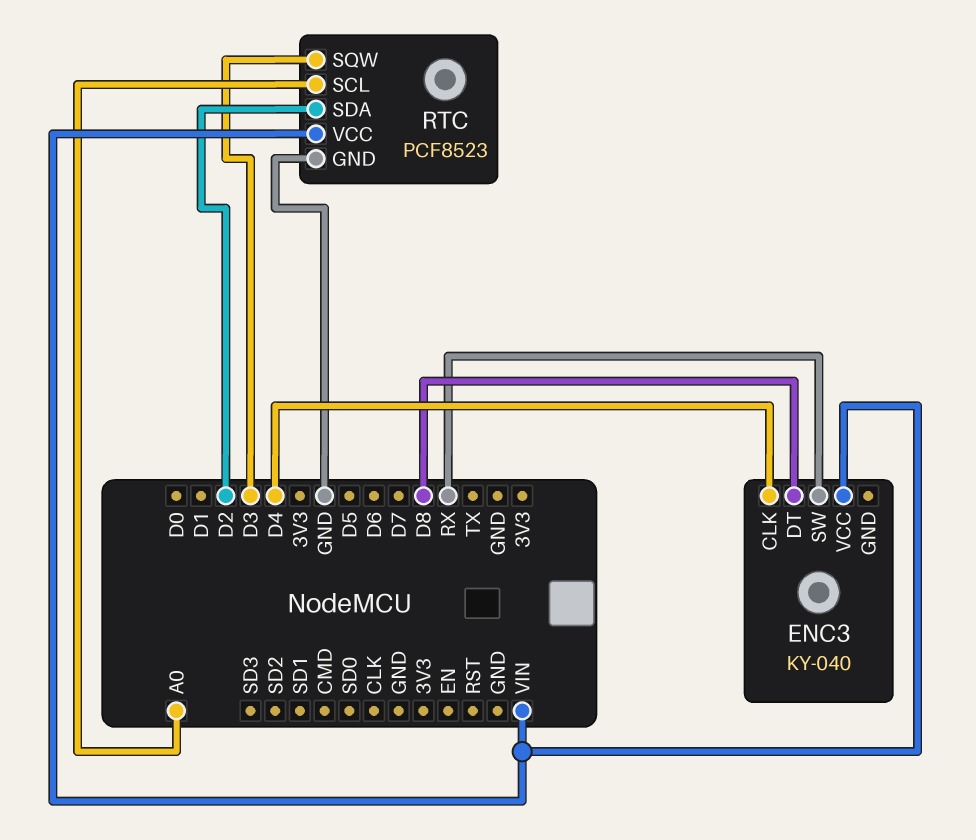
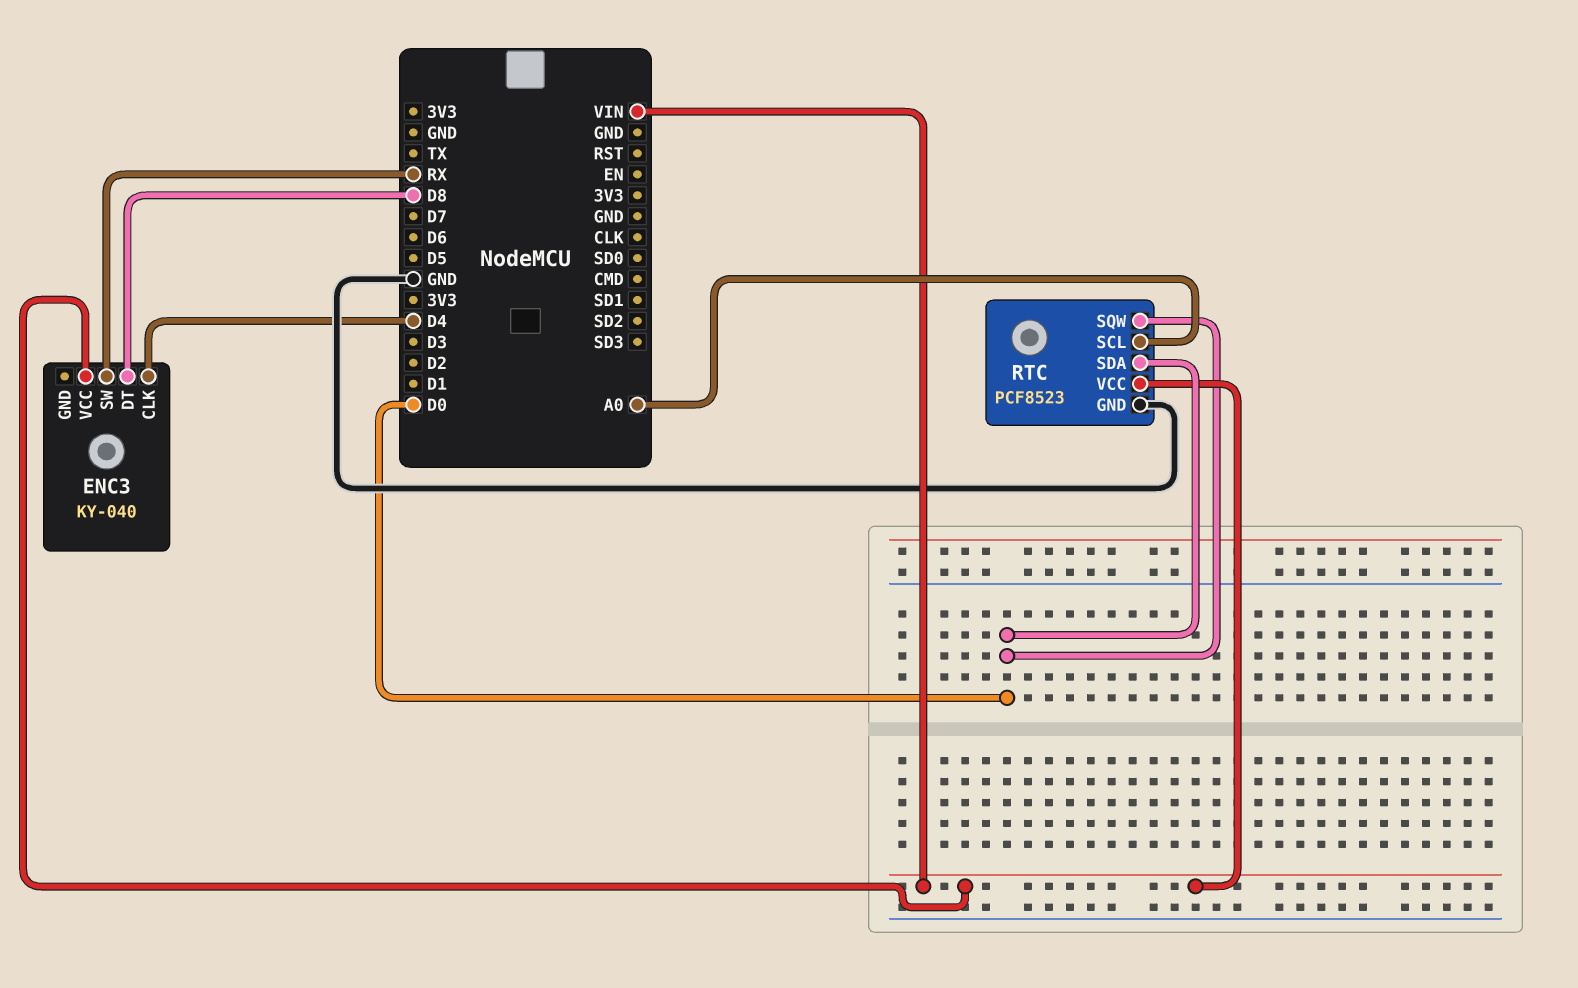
RTC pin SDA: D2 -> D0
RTC pin SQW: D3 -> D0

